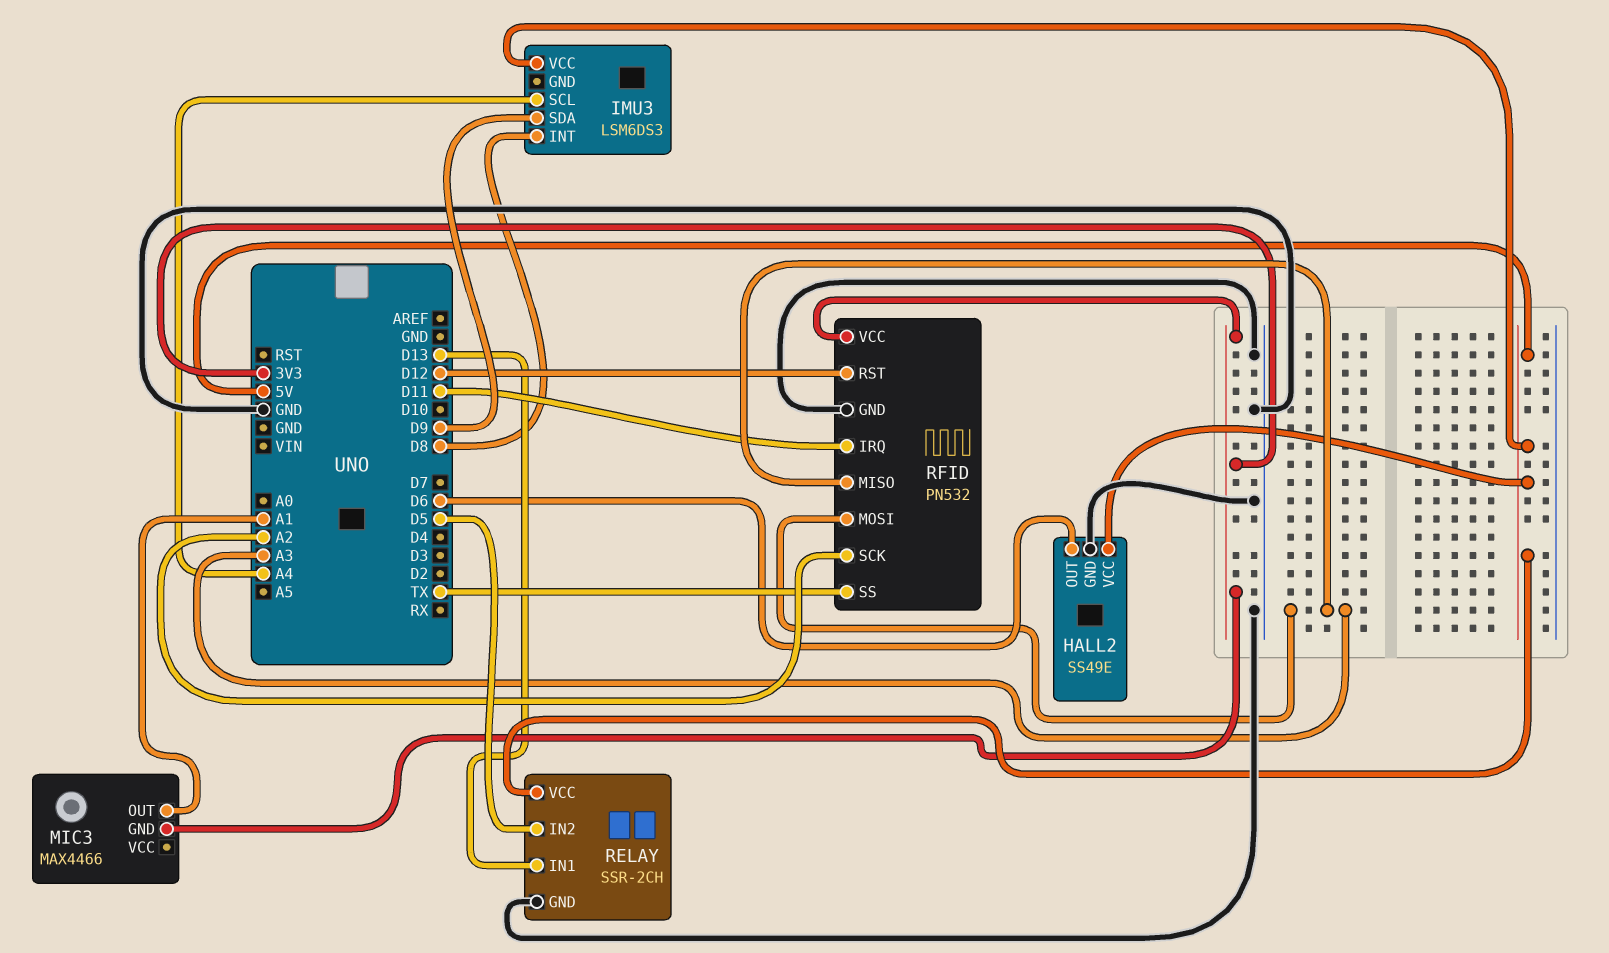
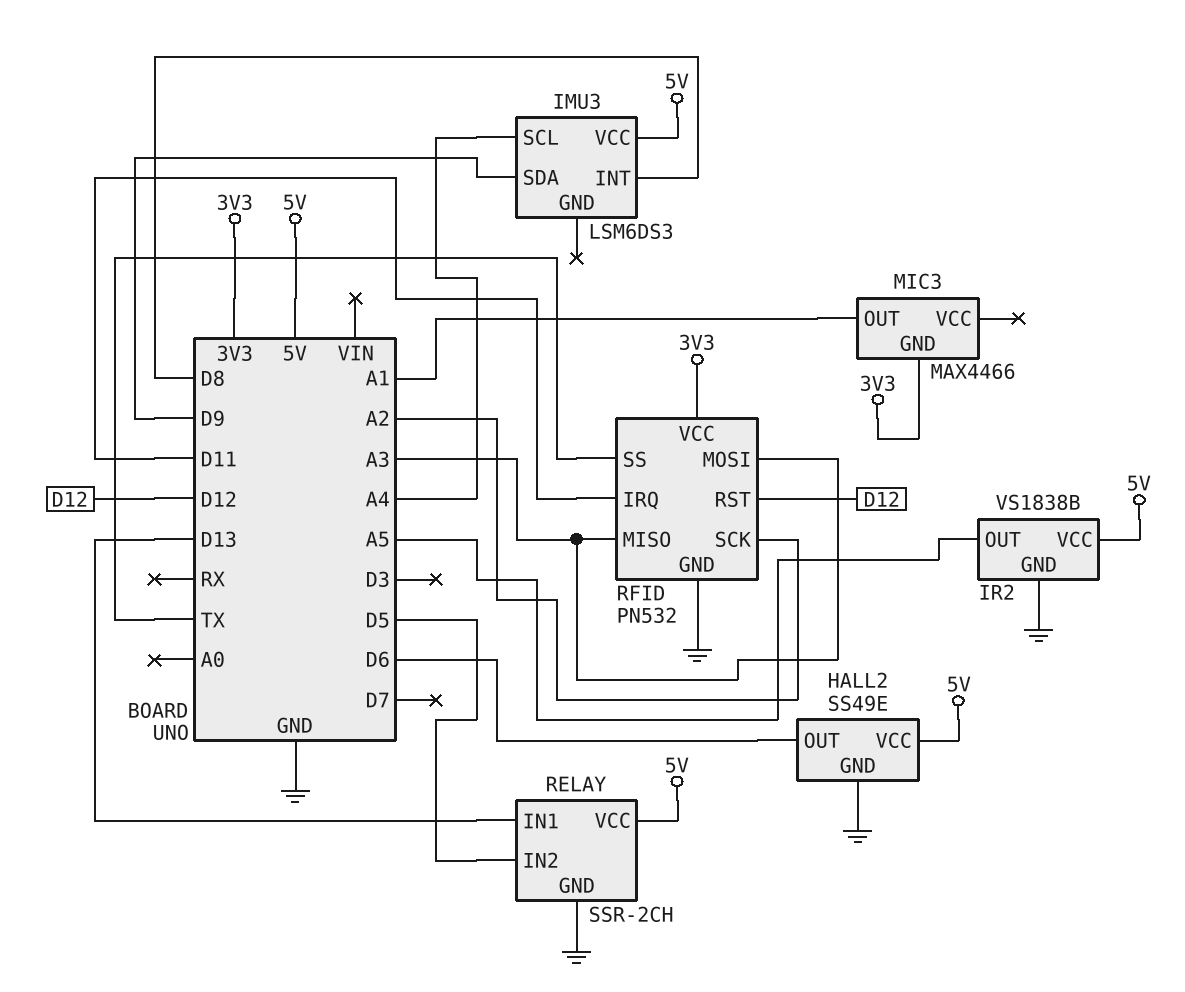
IR2: none -> VS1838B
IR2 pin GND: none -> GND
IR2 pin OUT: none -> A5
IR2 pin VCC: none -> 5V

